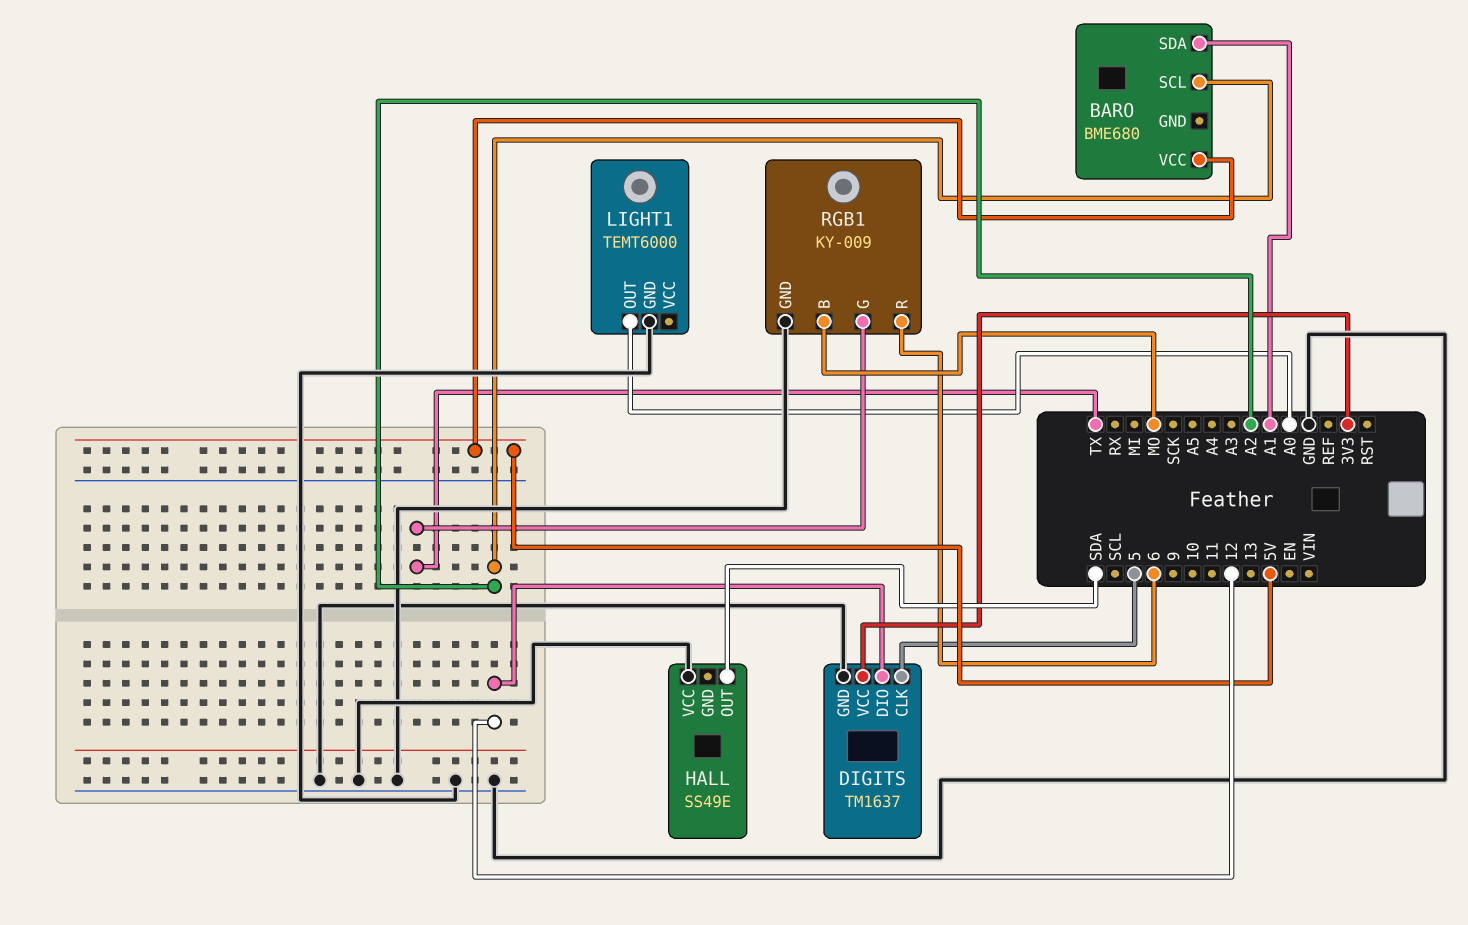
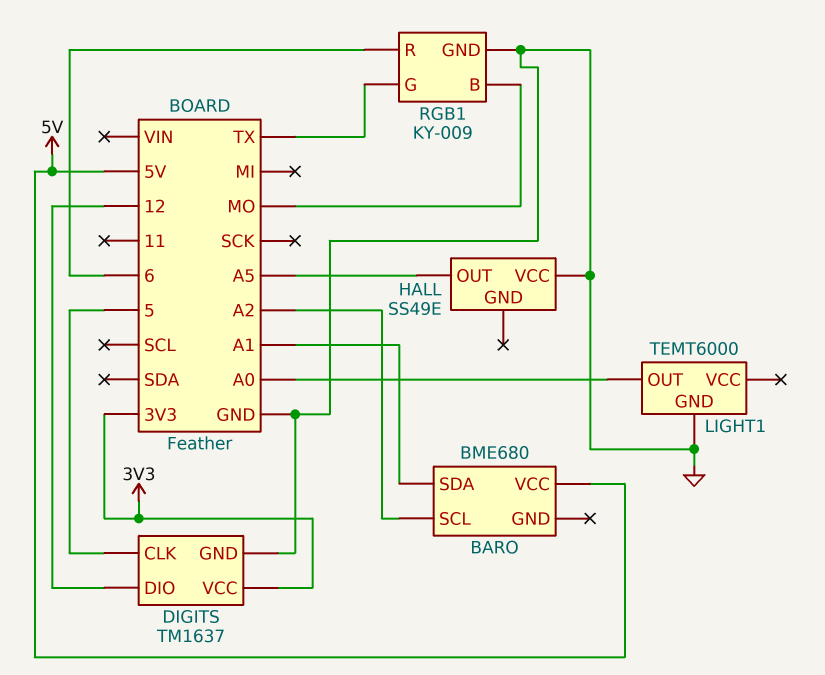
HALL pin OUT: SDA -> A5

